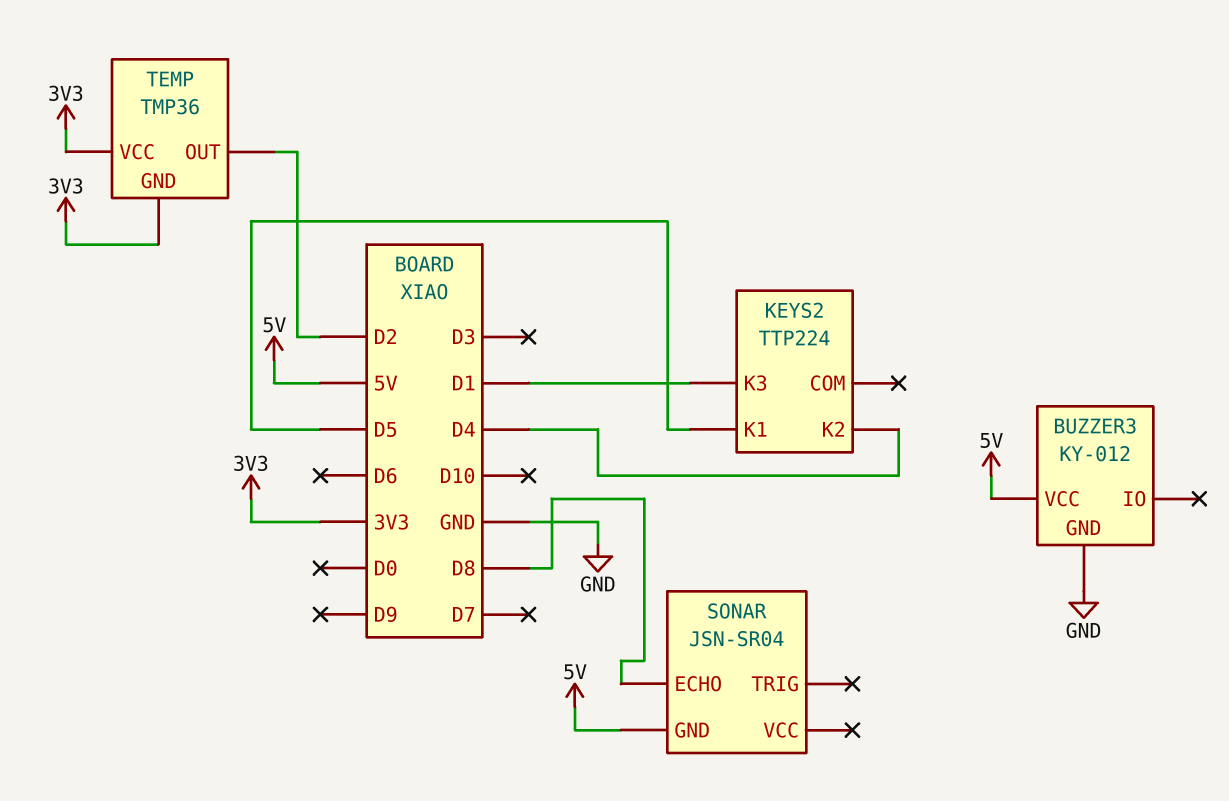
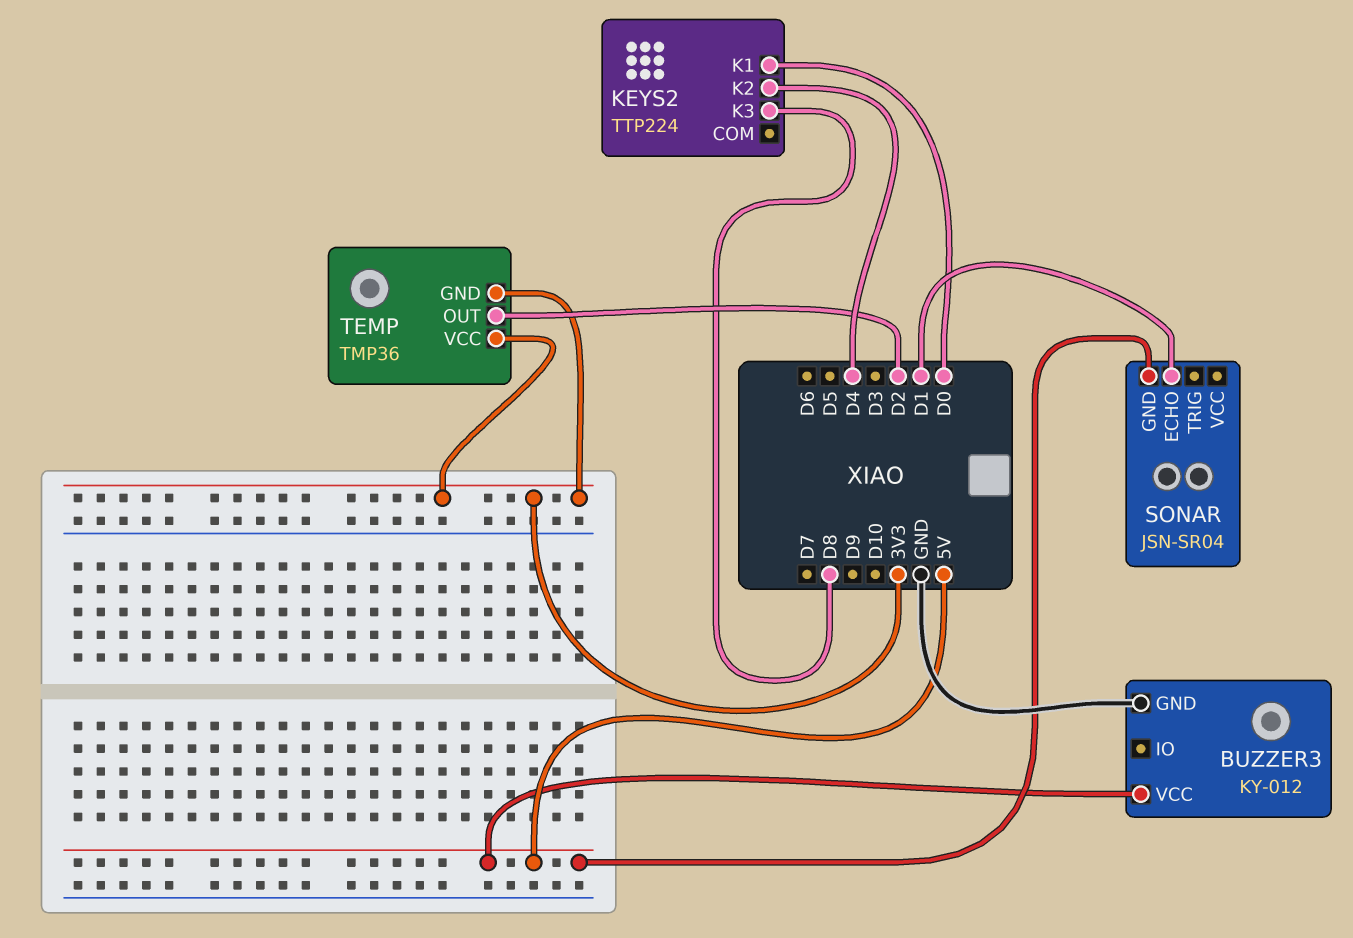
KEYS2 pin K1: D5 -> D0
KEYS2 pin K3: D1 -> D8
SONAR pin ECHO: D8 -> D1

